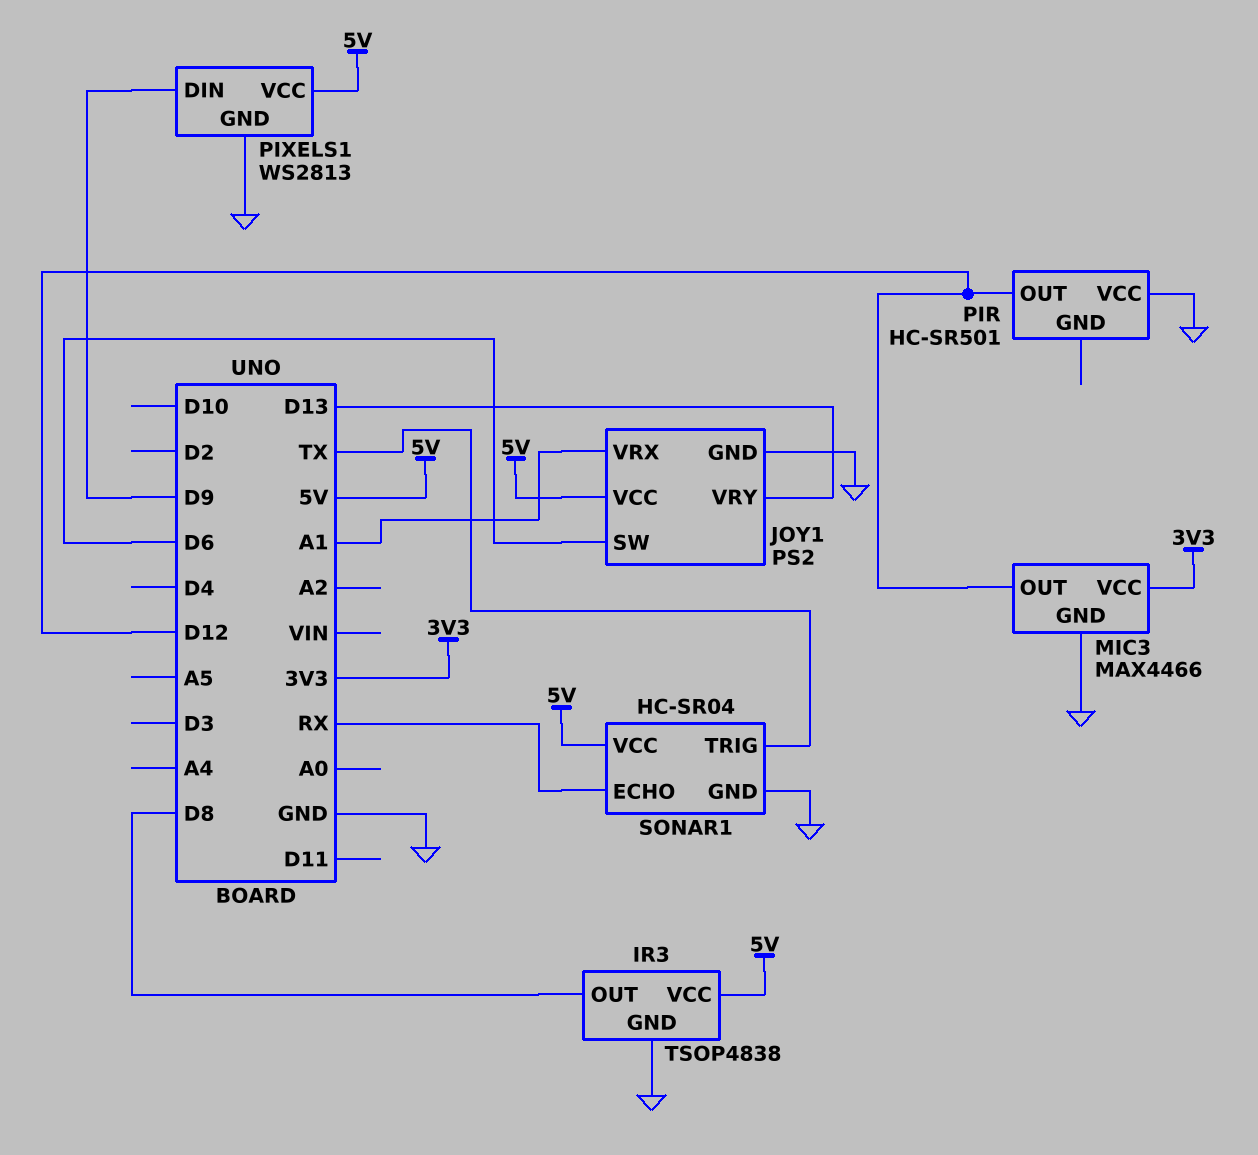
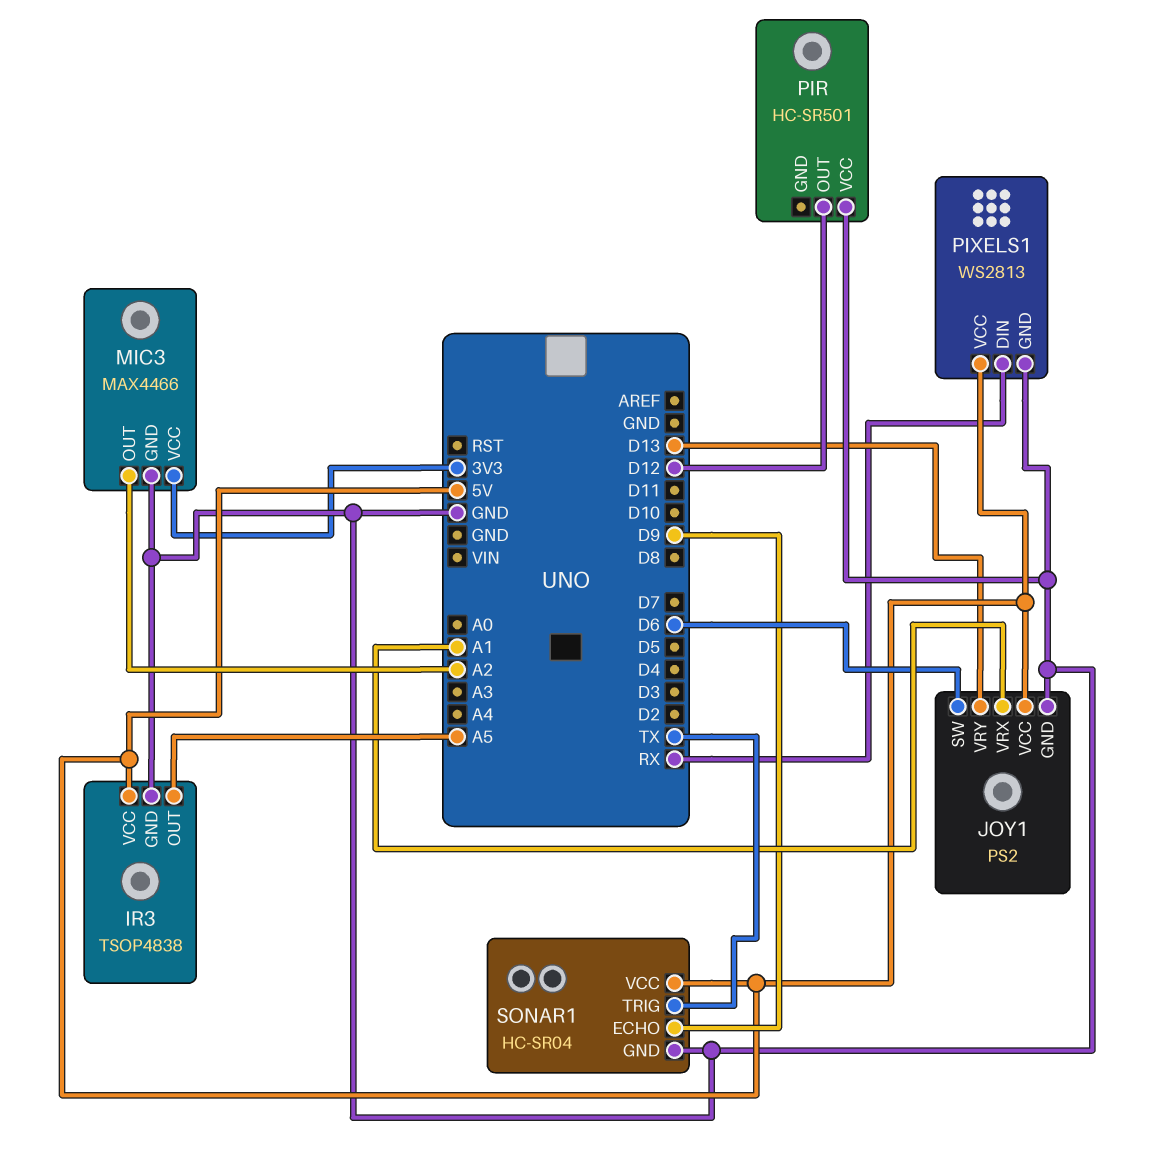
IR3 pin OUT: D8 -> A5
MIC3 pin OUT: D12 -> A2
PIXELS1 pin DIN: D9 -> RX
SONAR1 pin ECHO: RX -> D9

